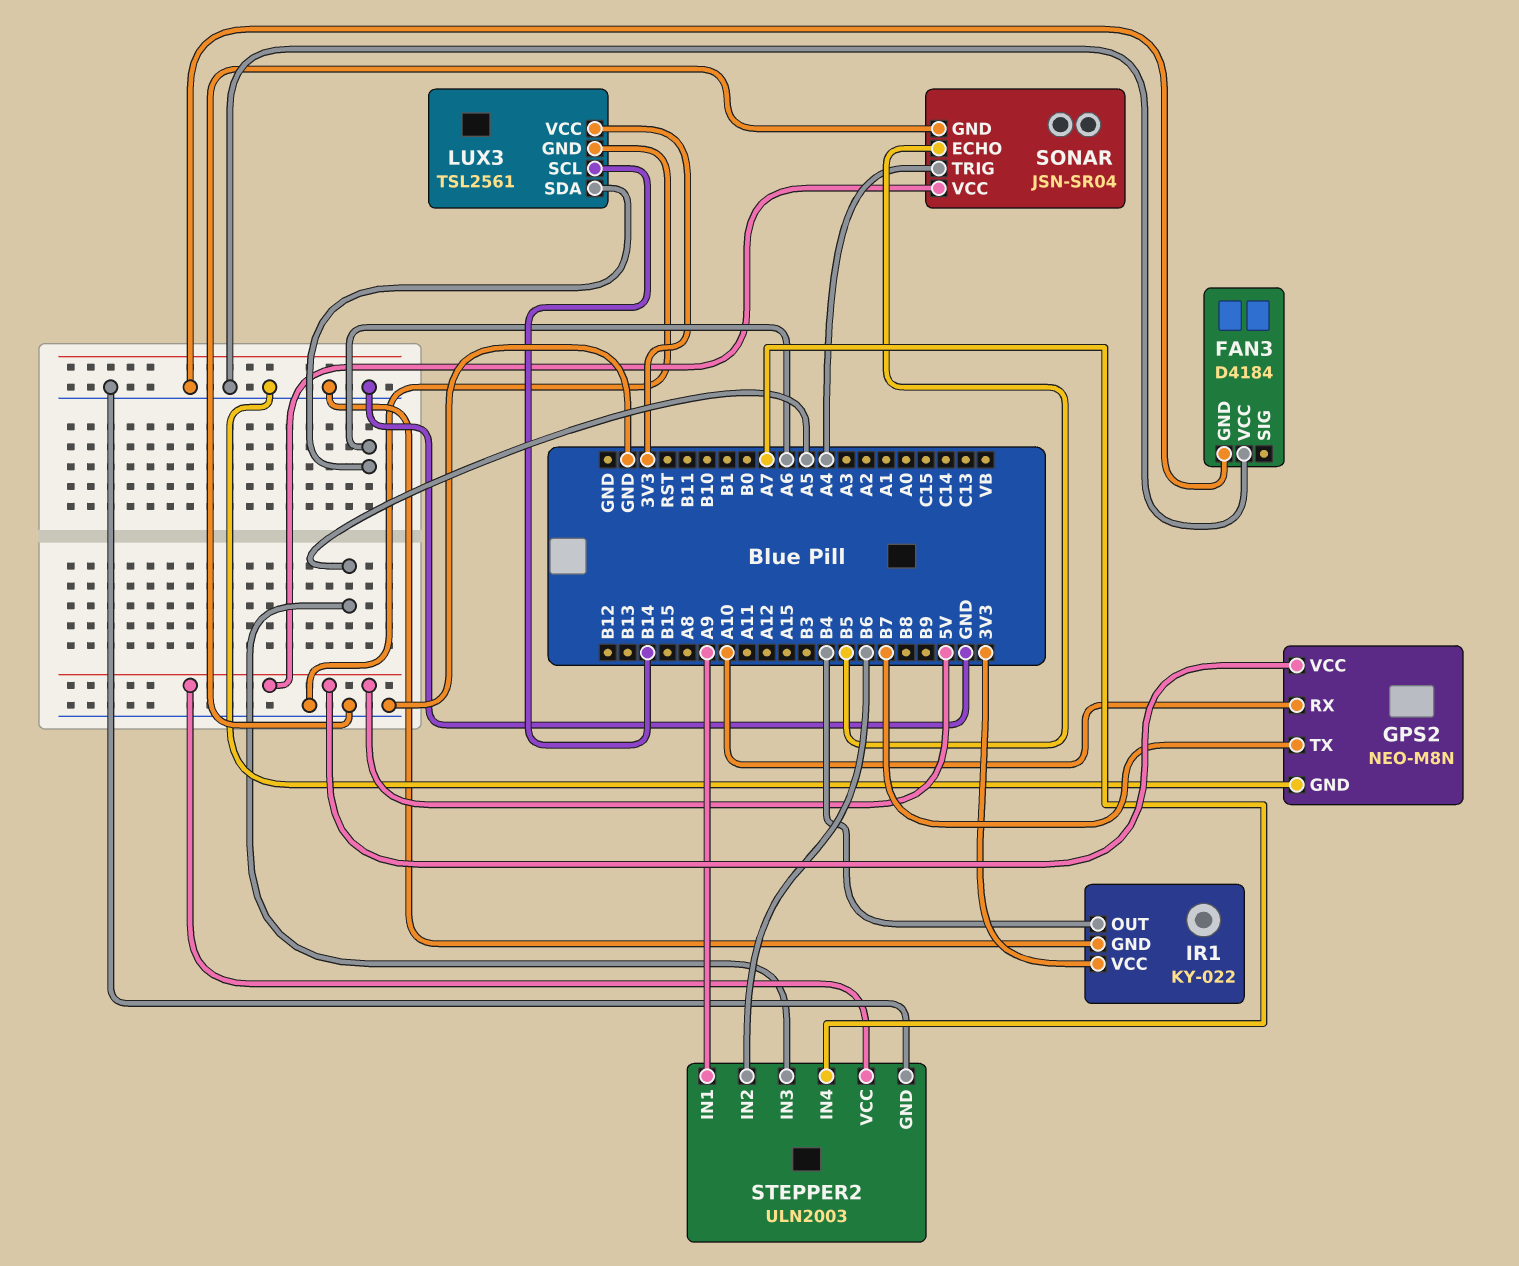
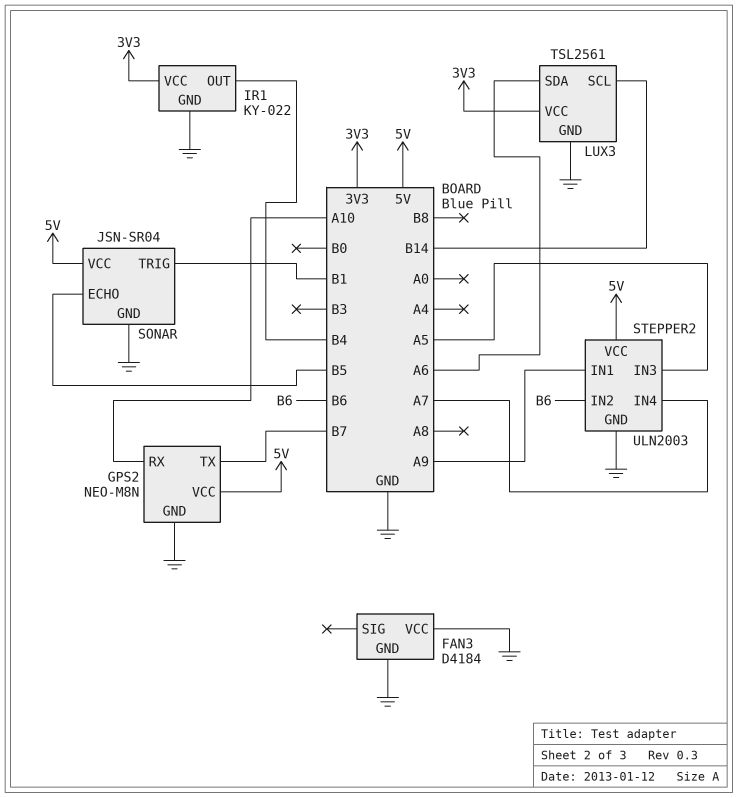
SONAR pin TRIG: A4 -> B1

